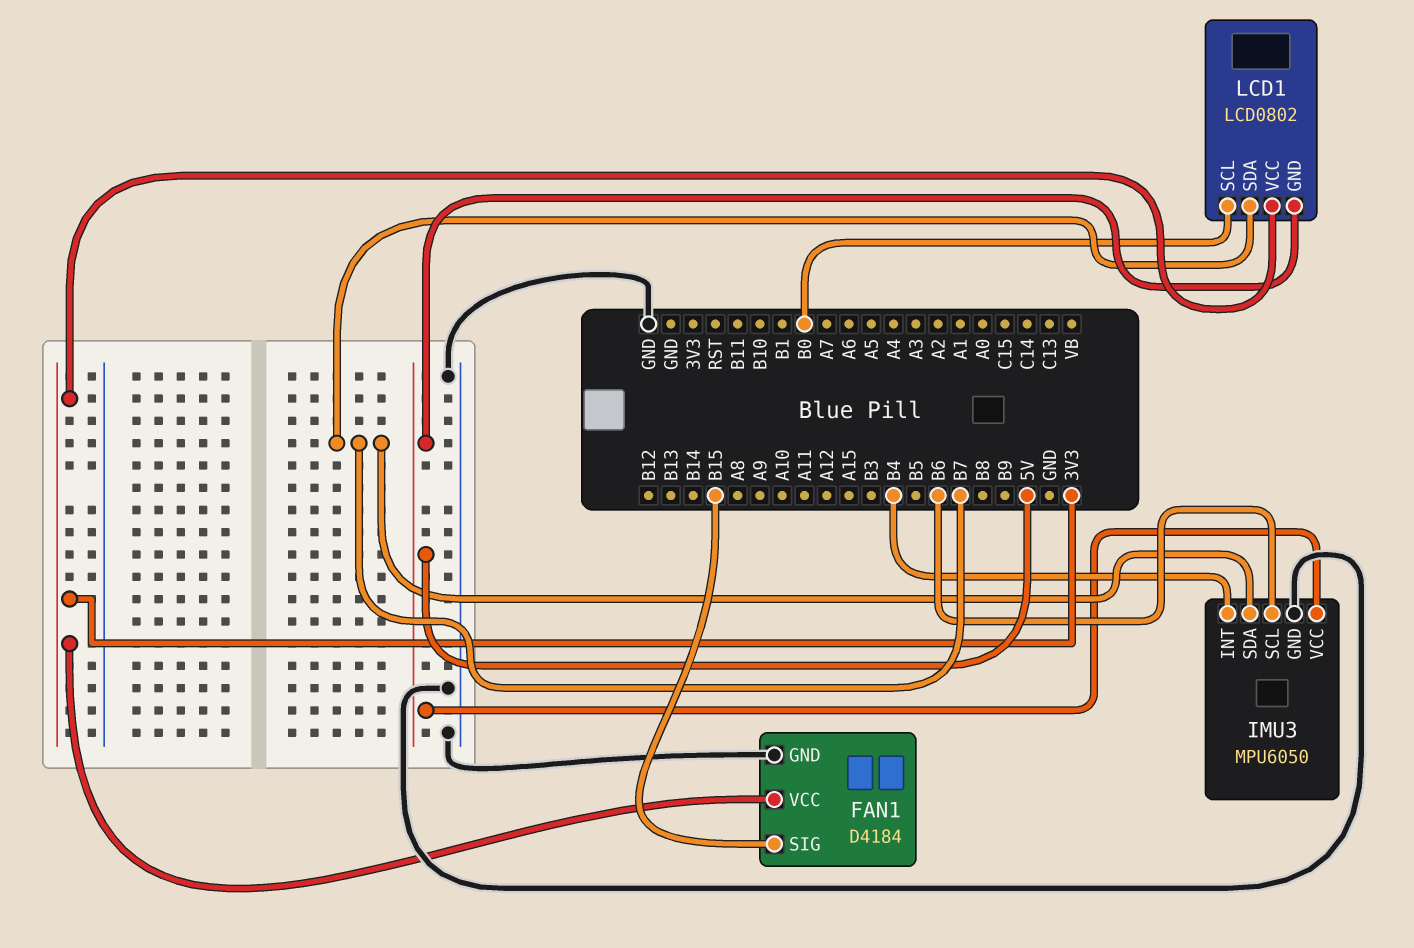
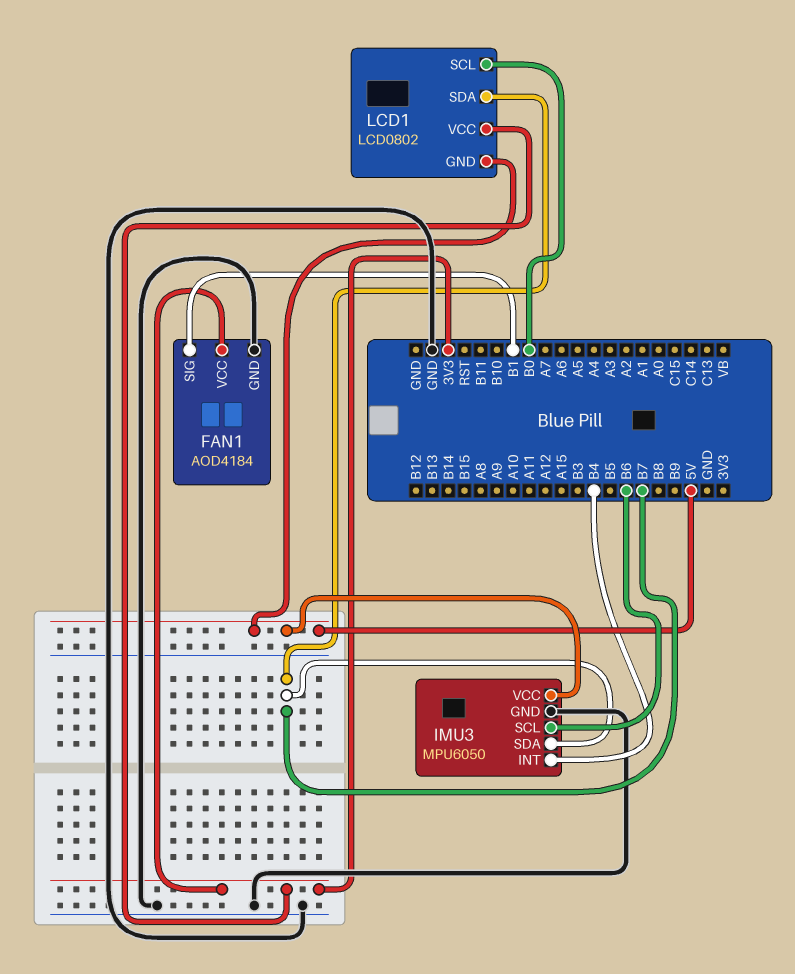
FAN1: D4184 -> AOD4184
FAN1 pin SIG: B15 -> B1

